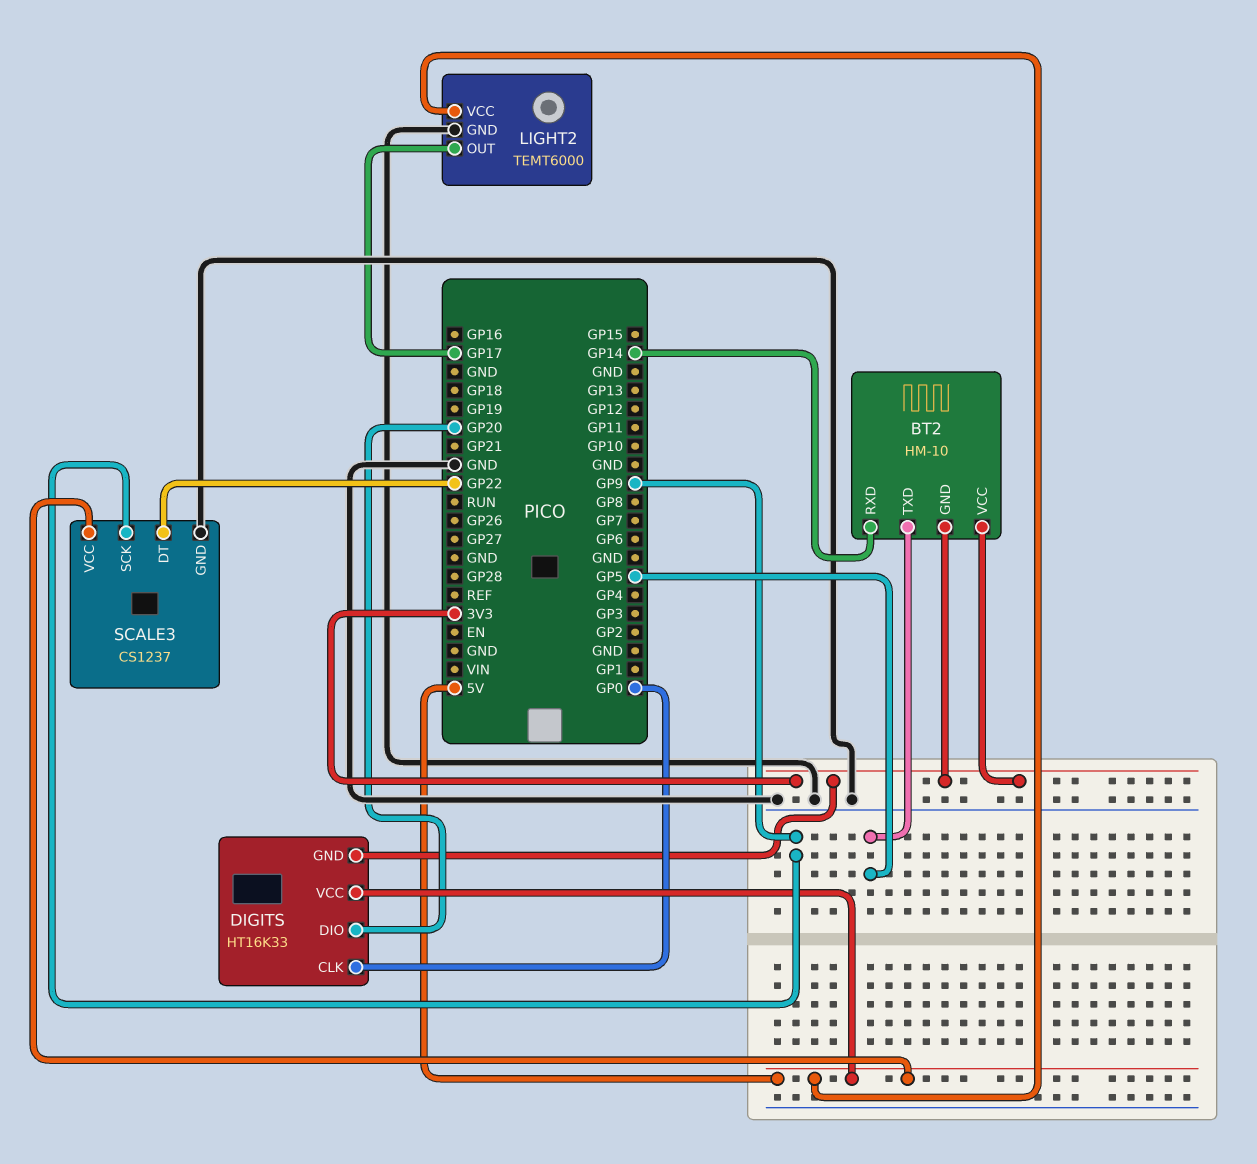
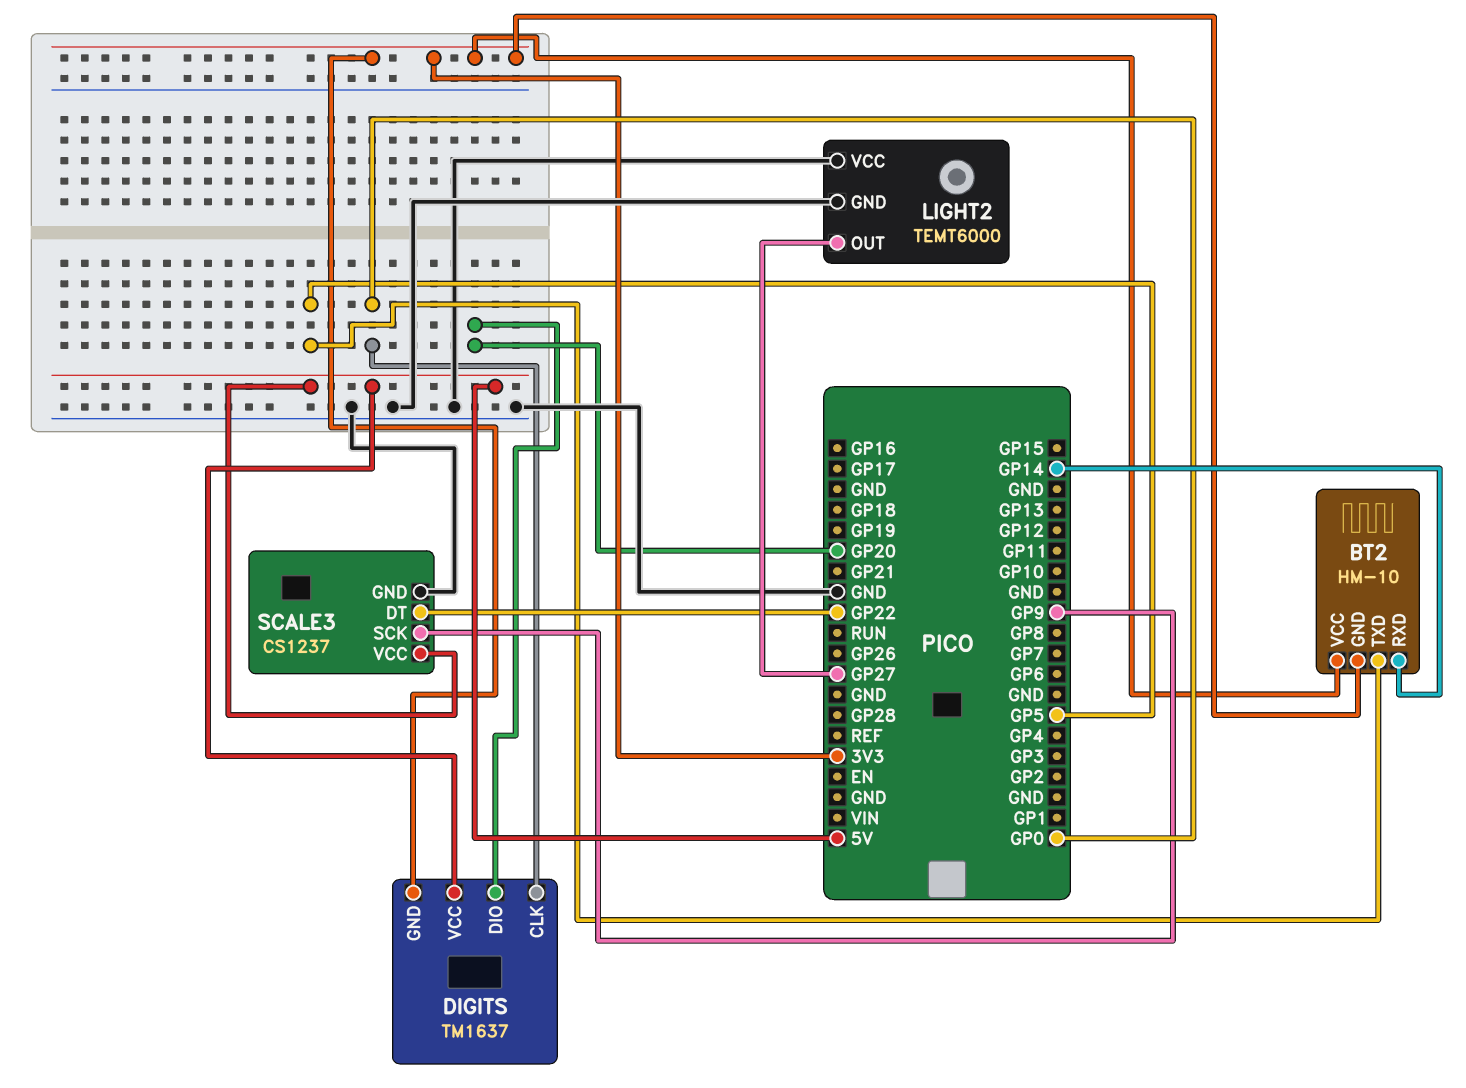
DIGITS: HT16K33 -> TM1637
LIGHT2 pin OUT: GP17 -> GP27
LIGHT2 pin VCC: 5V -> GND

